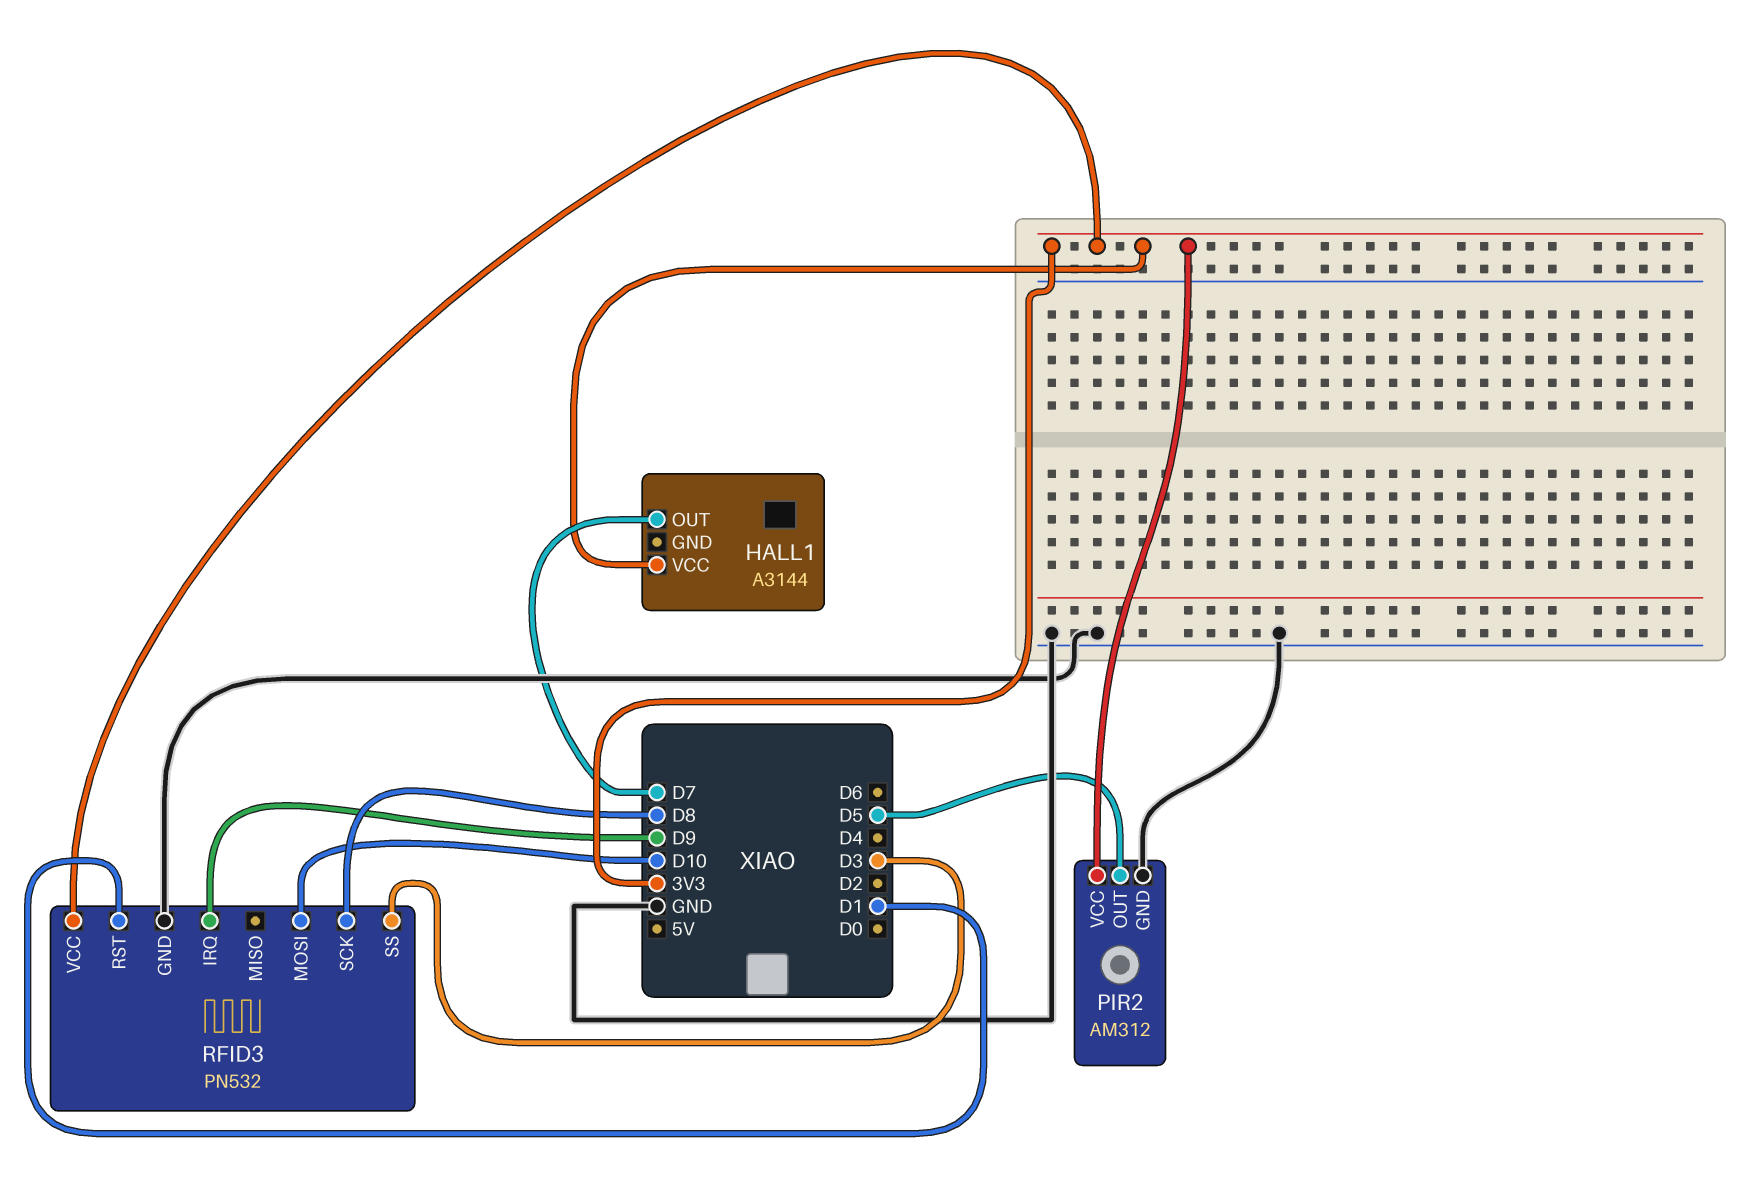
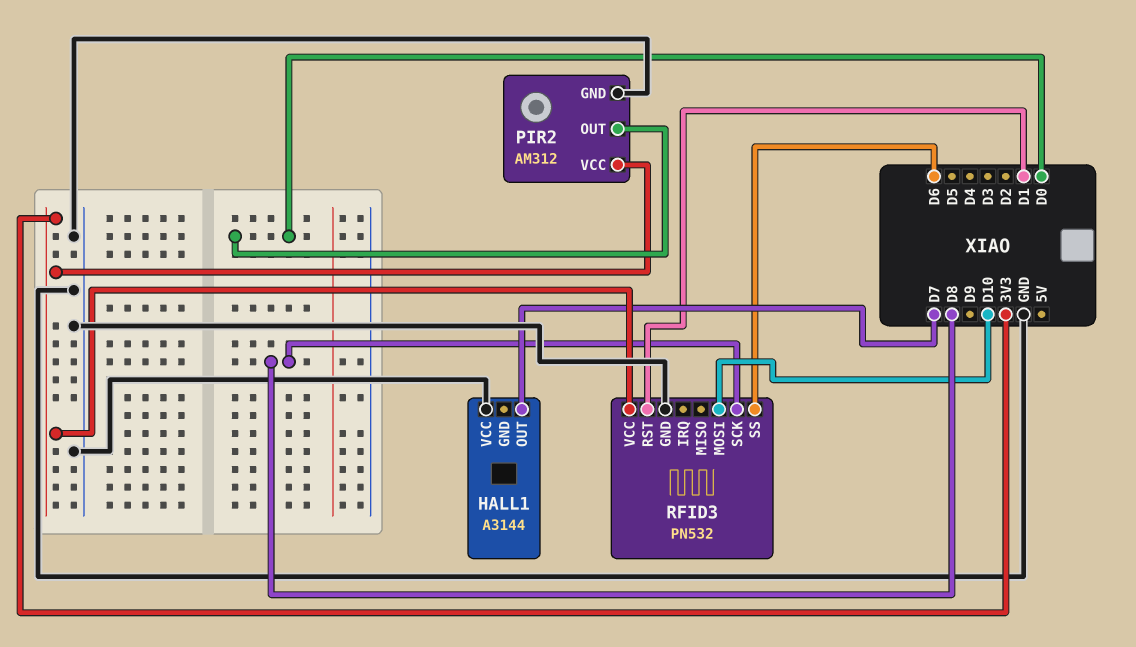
HALL1 pin VCC: 3V3 -> GND
PIR2 pin OUT: D5 -> D0
RFID3 pin IRQ: D9 -> none
RFID3 pin SS: D3 -> D6

